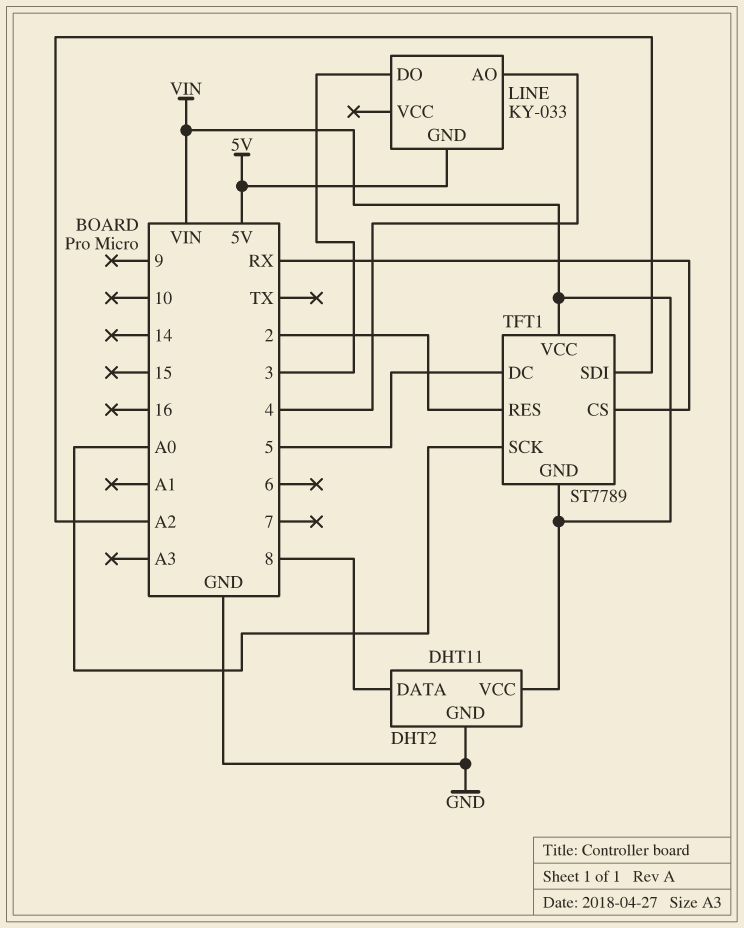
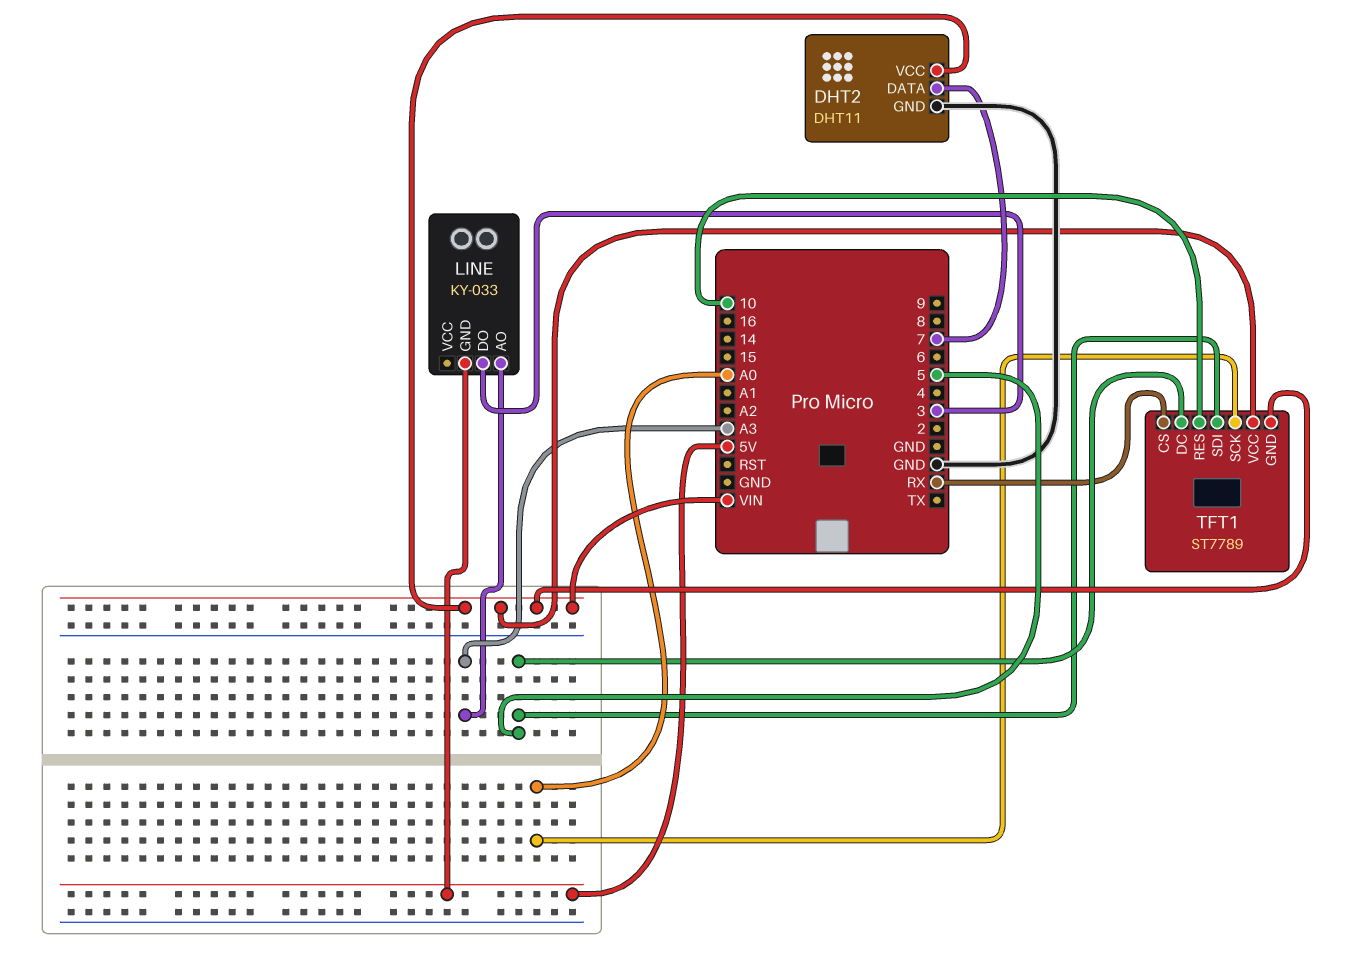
DHT2 pin DATA: 8 -> 7
LINE pin AO: 4 -> A3
TFT1 pin RES: 2 -> 10
TFT1 pin SDI: A2 -> 5

